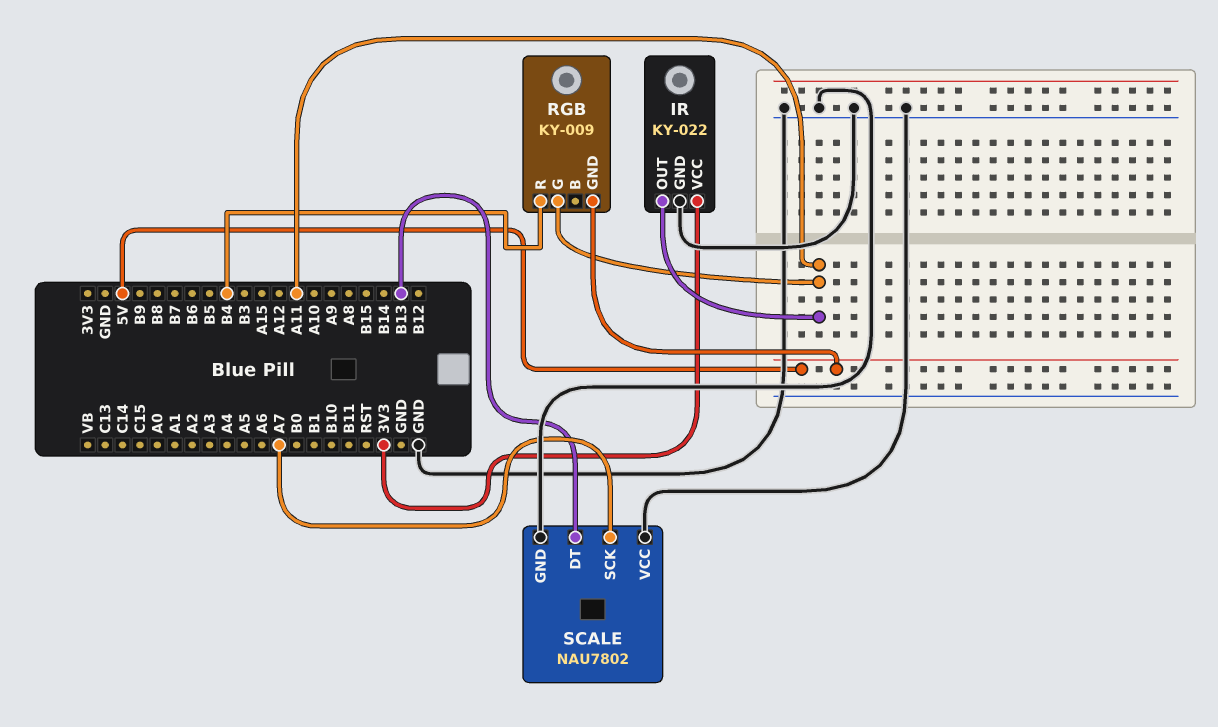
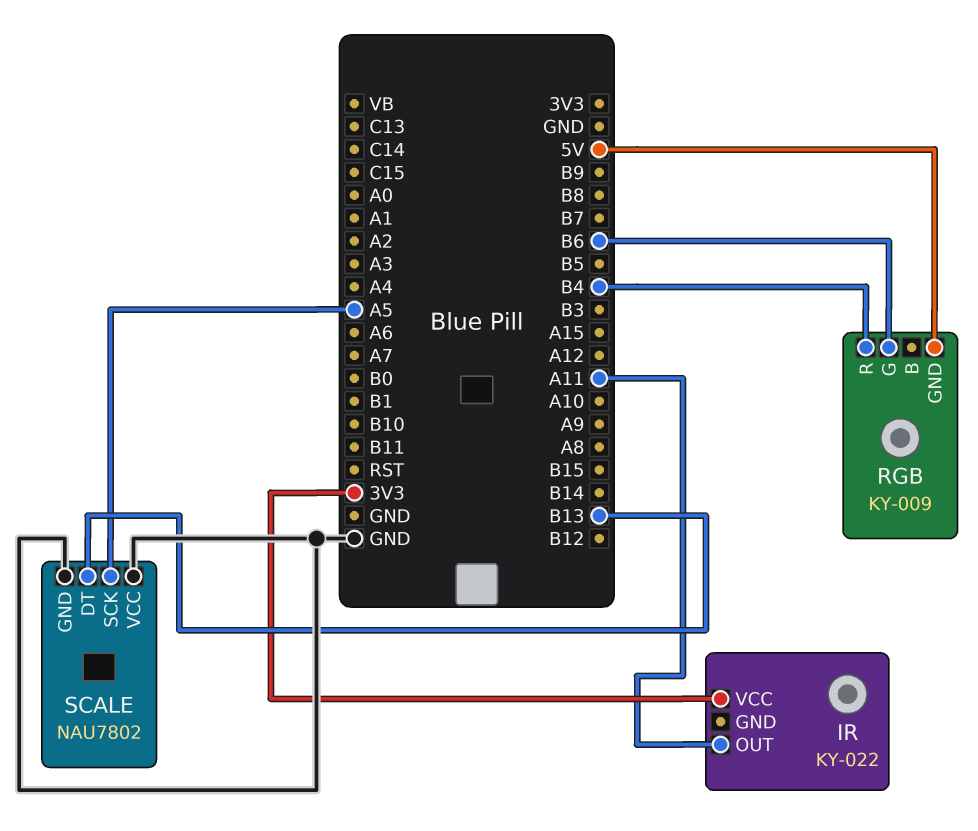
IR pin GND: GND -> none
RGB pin G: A11 -> B6
SCALE pin SCK: A7 -> A5

